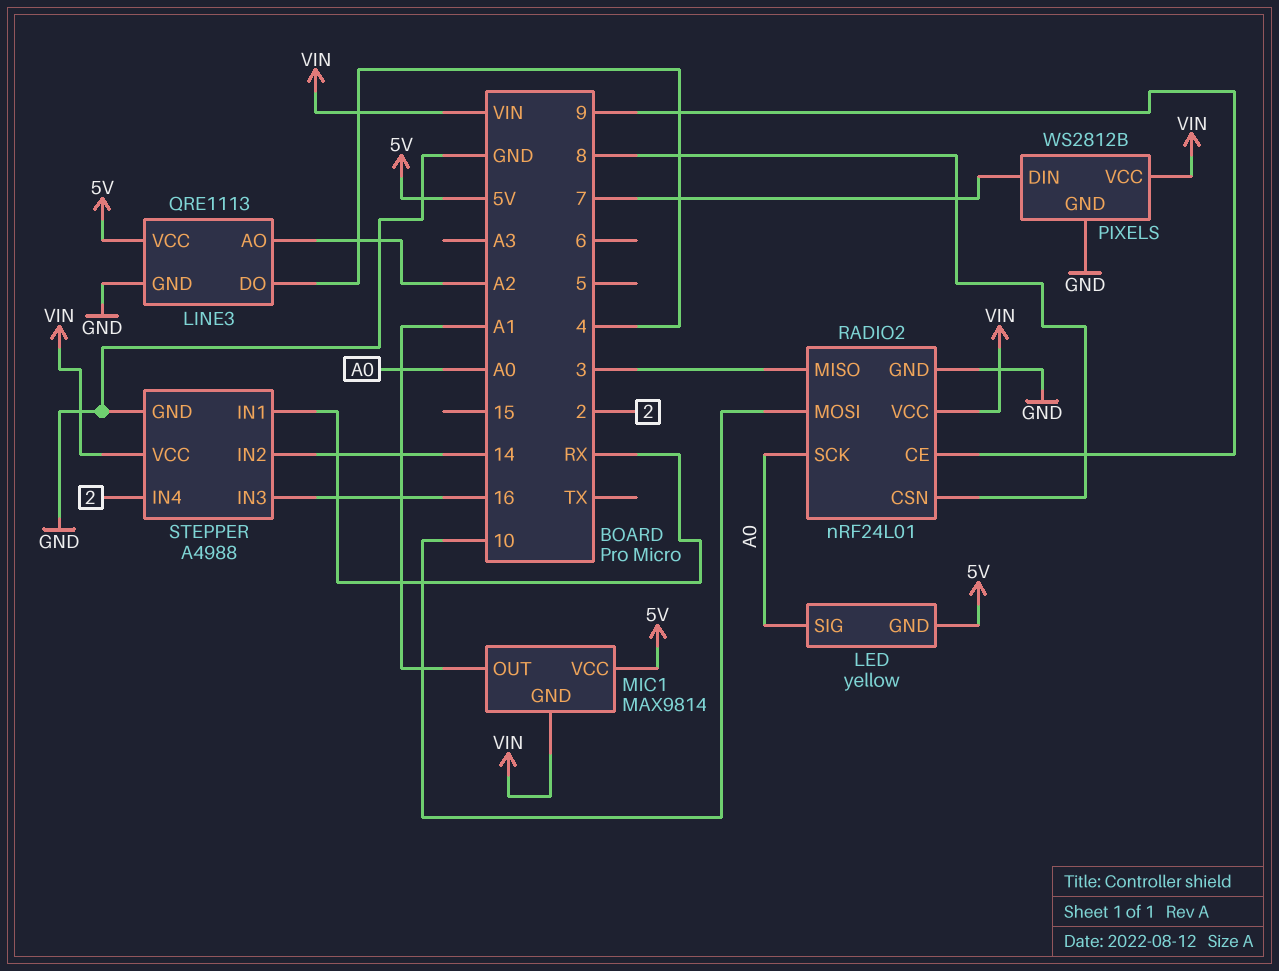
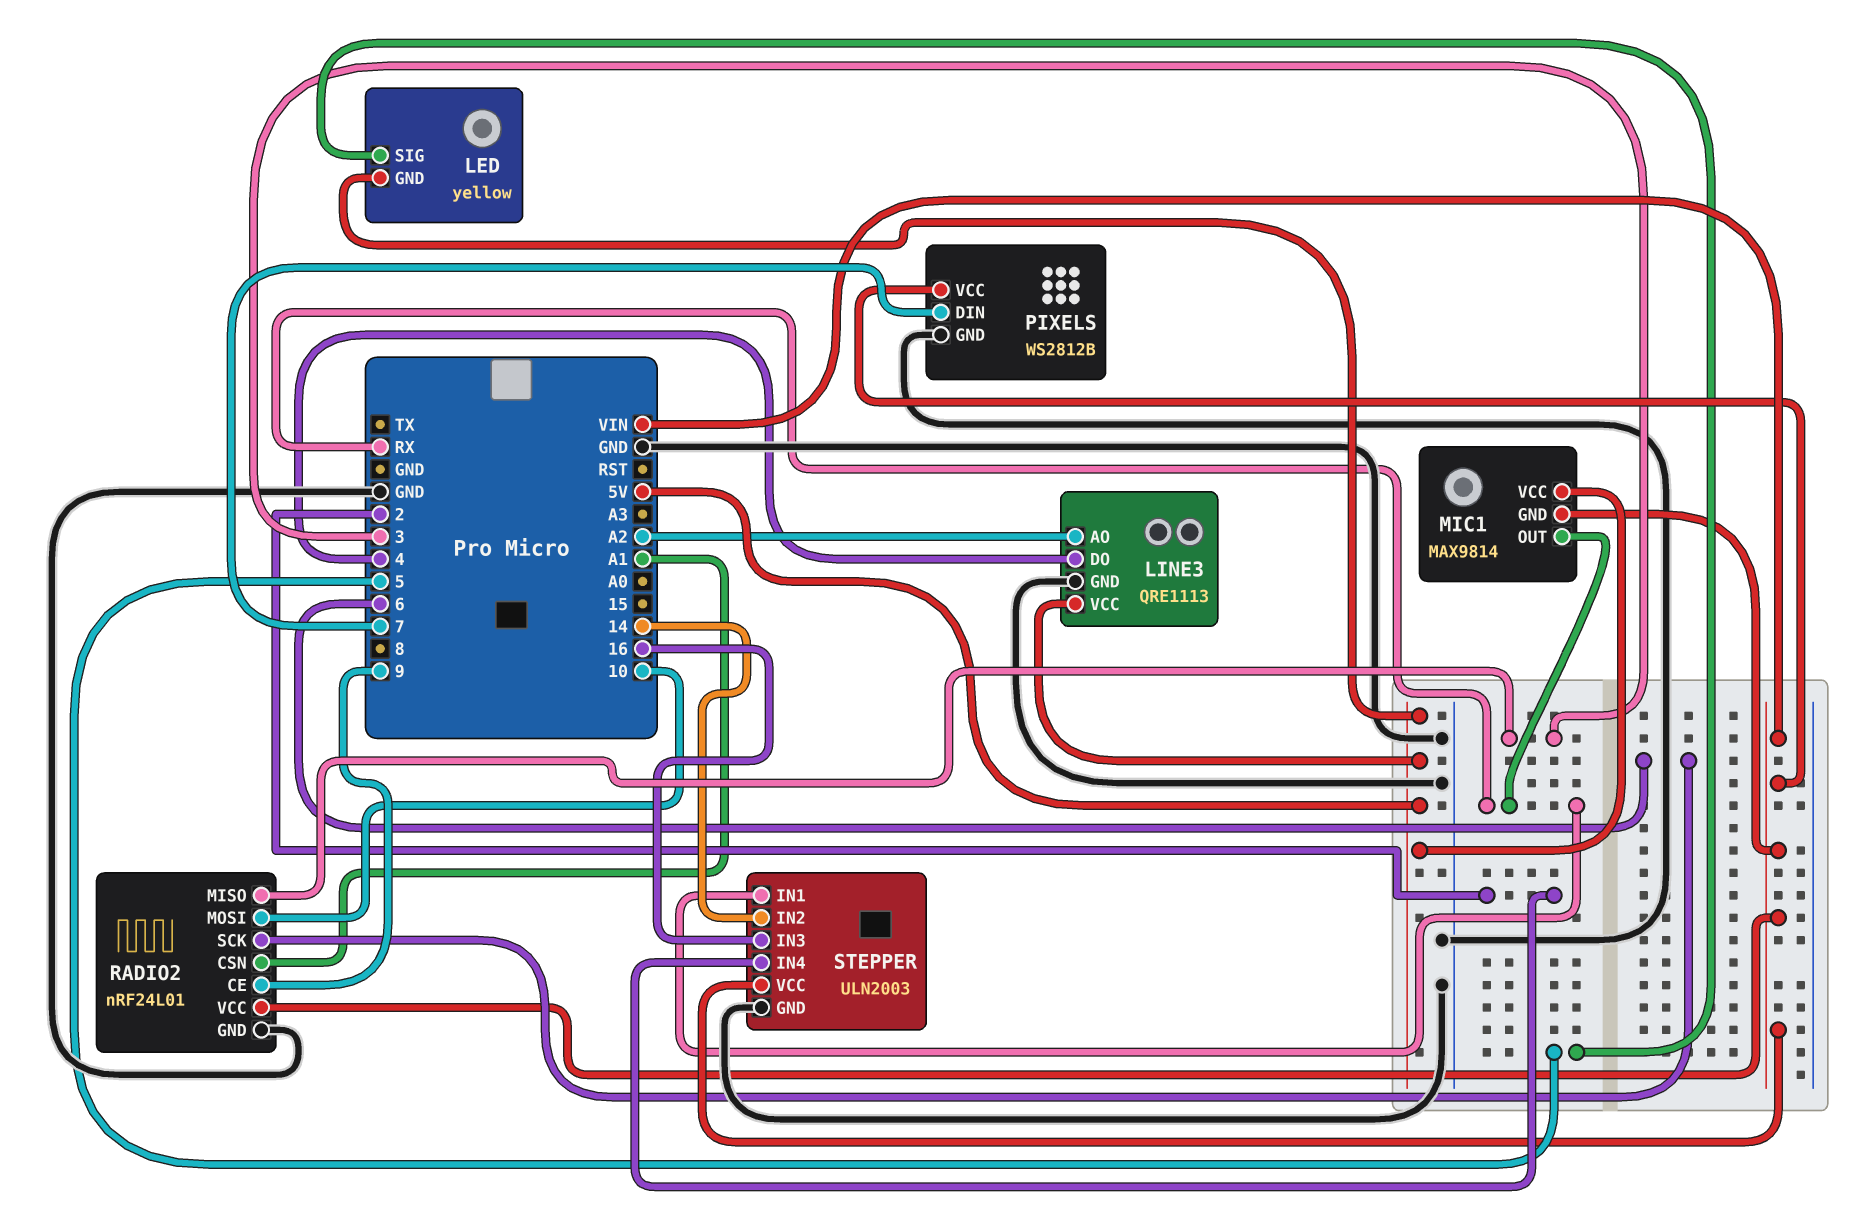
LED pin SIG: A0 -> 5
MIC1 pin OUT: A1 -> RX
RADIO2 pin CSN: 8 -> A1
RADIO2 pin SCK: A0 -> 6
STEPPER: A4988 -> ULN2003

